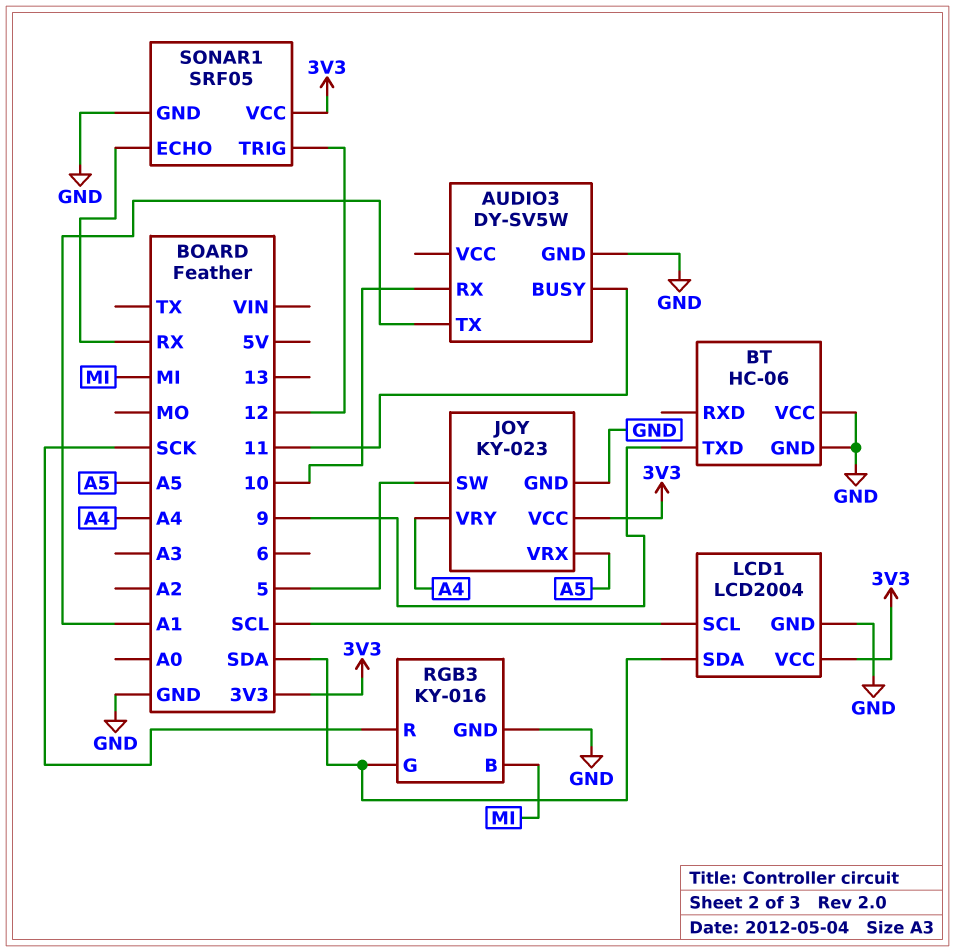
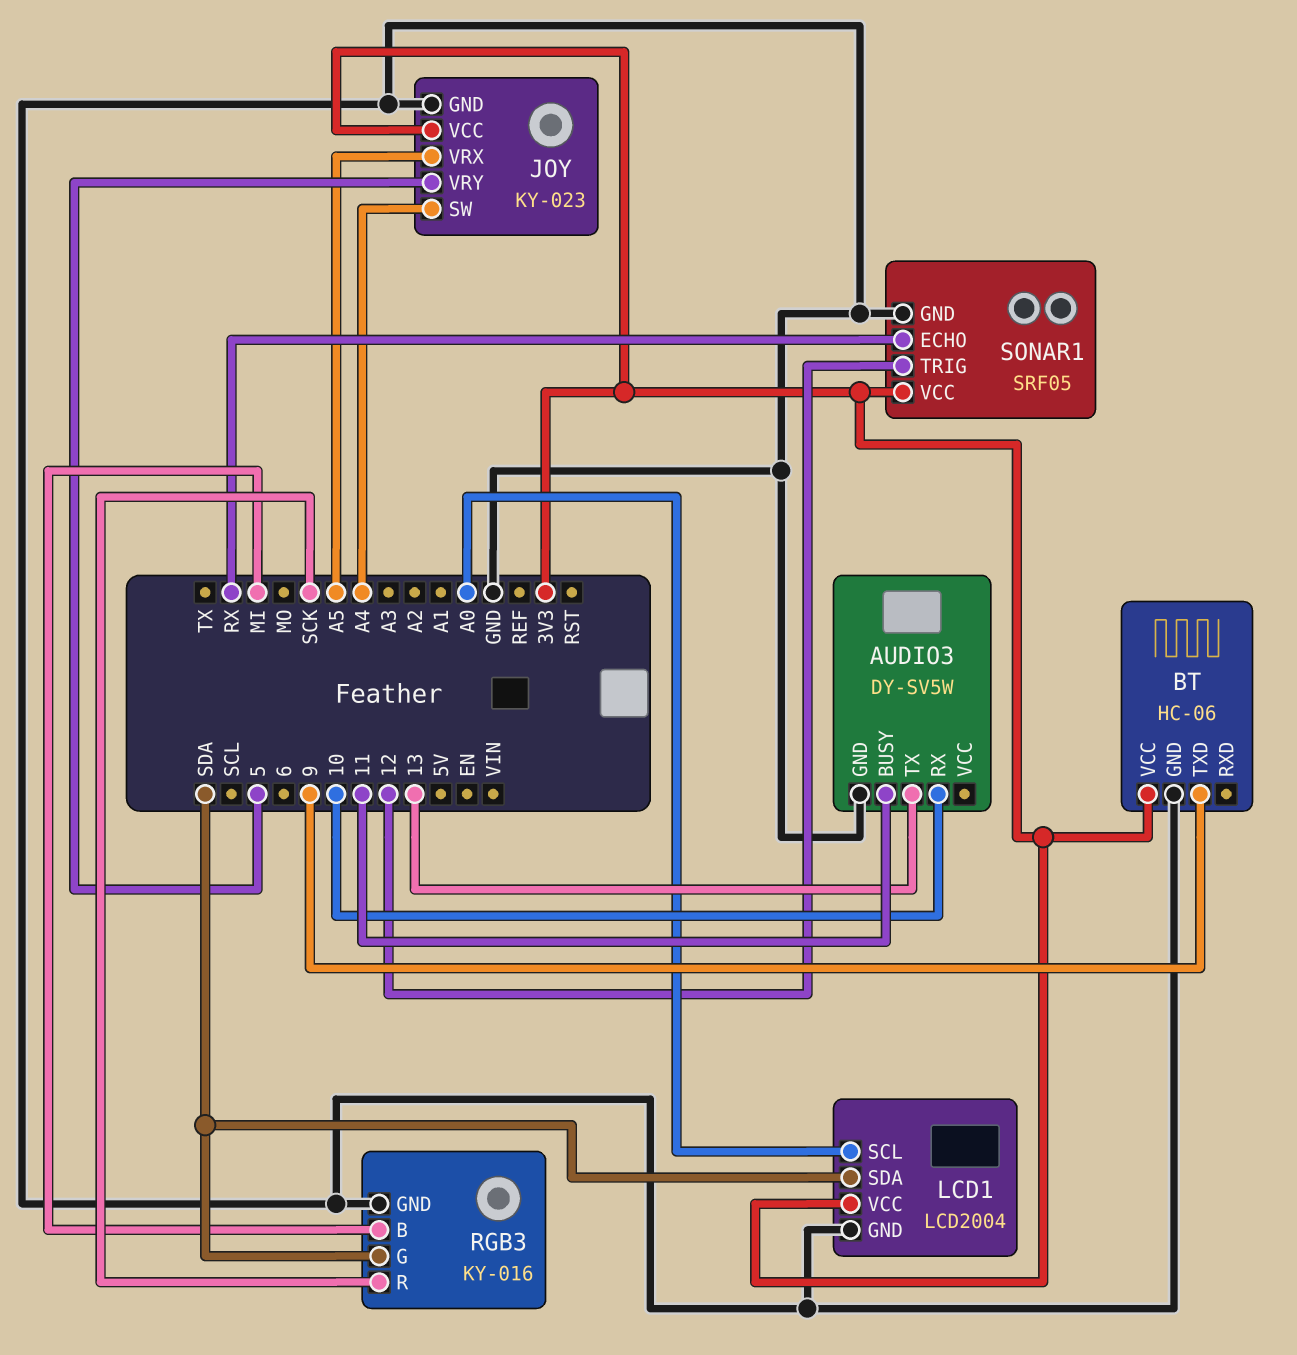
AUDIO3 pin TX: A1 -> 13
BT pin VCC: GND -> 3V3
JOY pin SW: 5 -> A4
JOY pin VRY: A4 -> 5
LCD1 pin SCL: SCL -> A0

